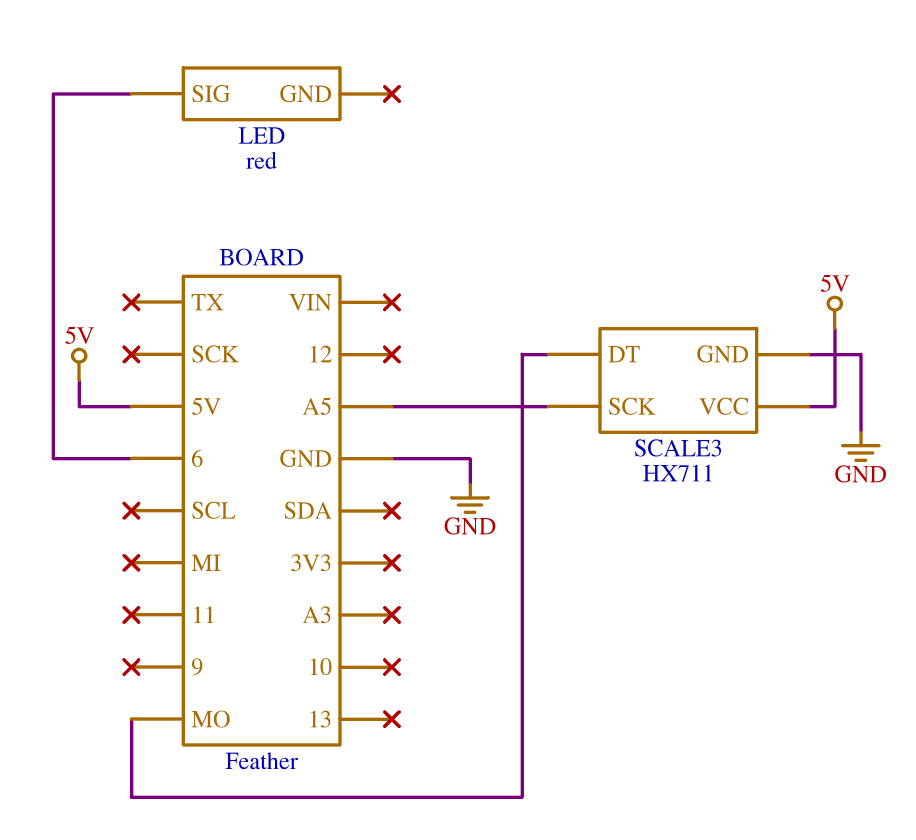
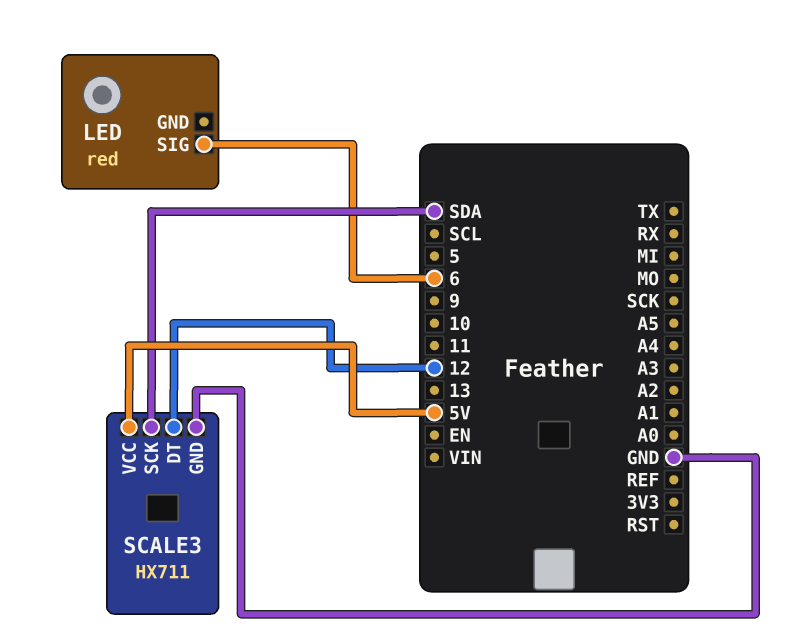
SCALE3 pin DT: MO -> 12
SCALE3 pin SCK: A5 -> SDA

